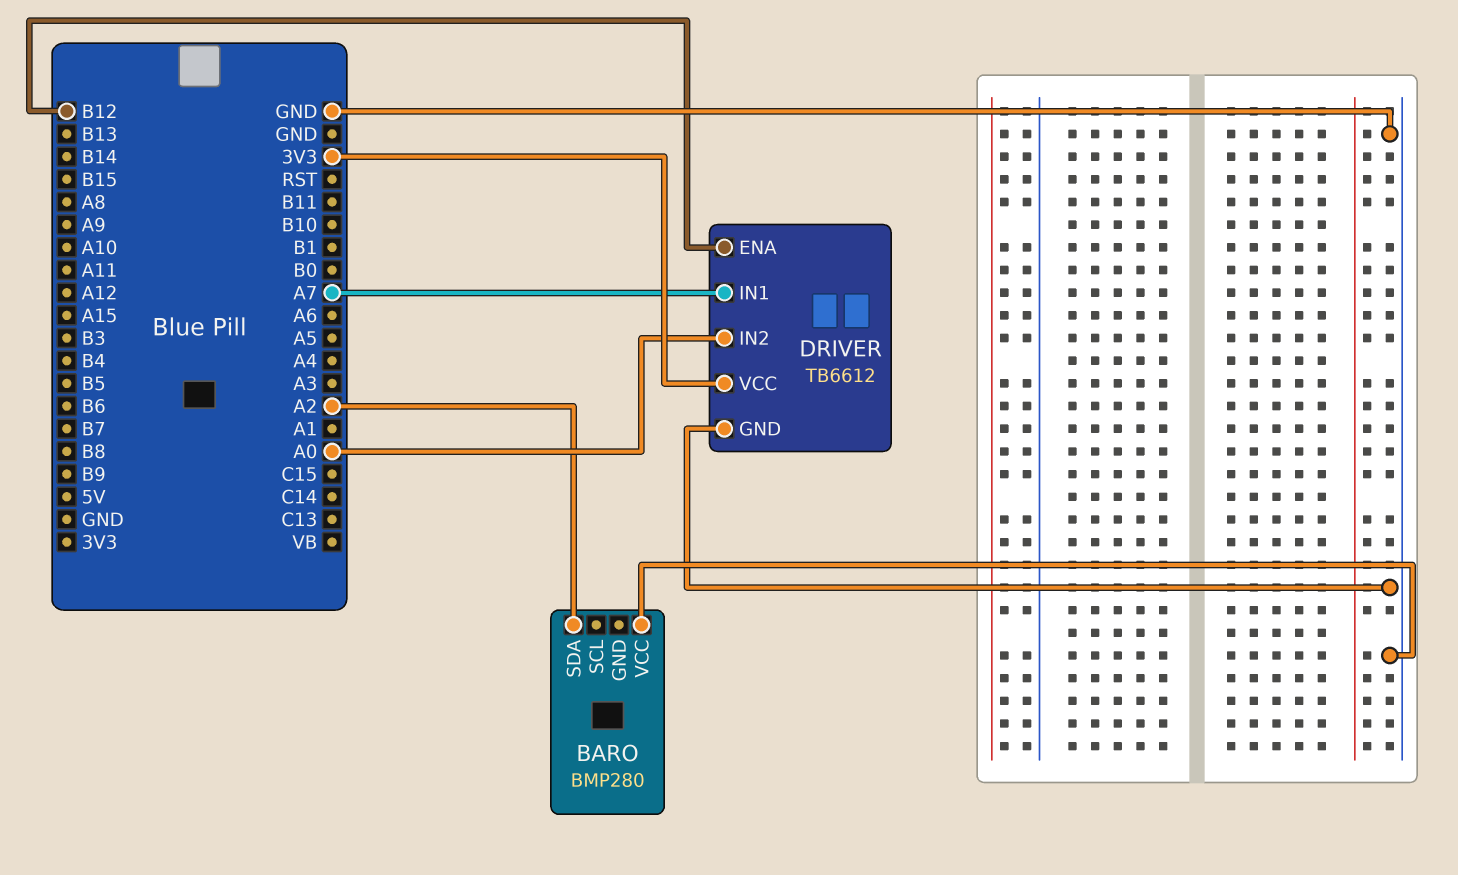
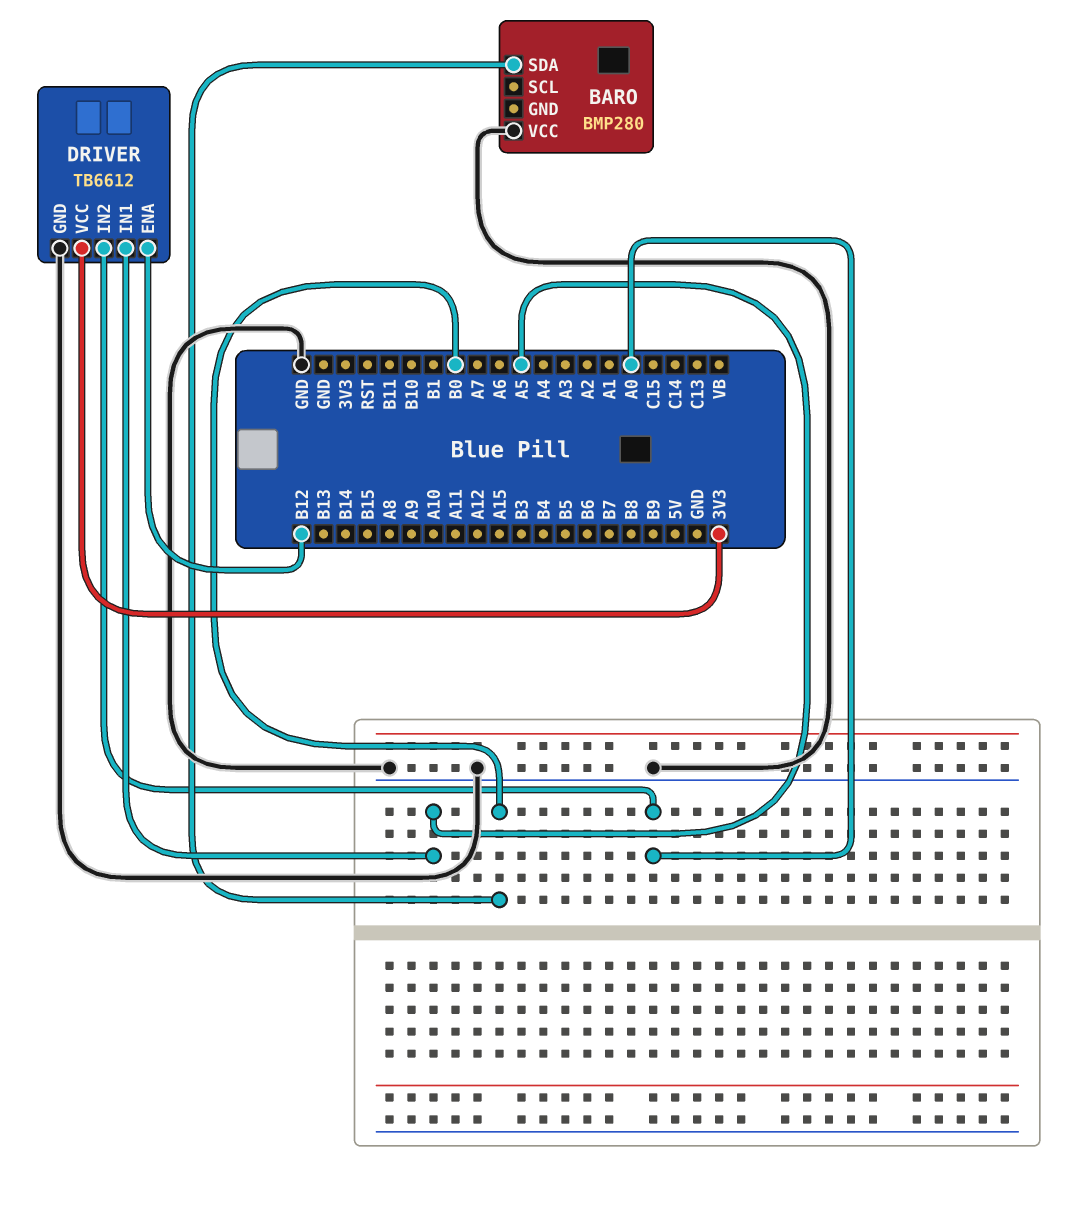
BARO pin SDA: A2 -> B0
DRIVER pin IN1: A7 -> A5

